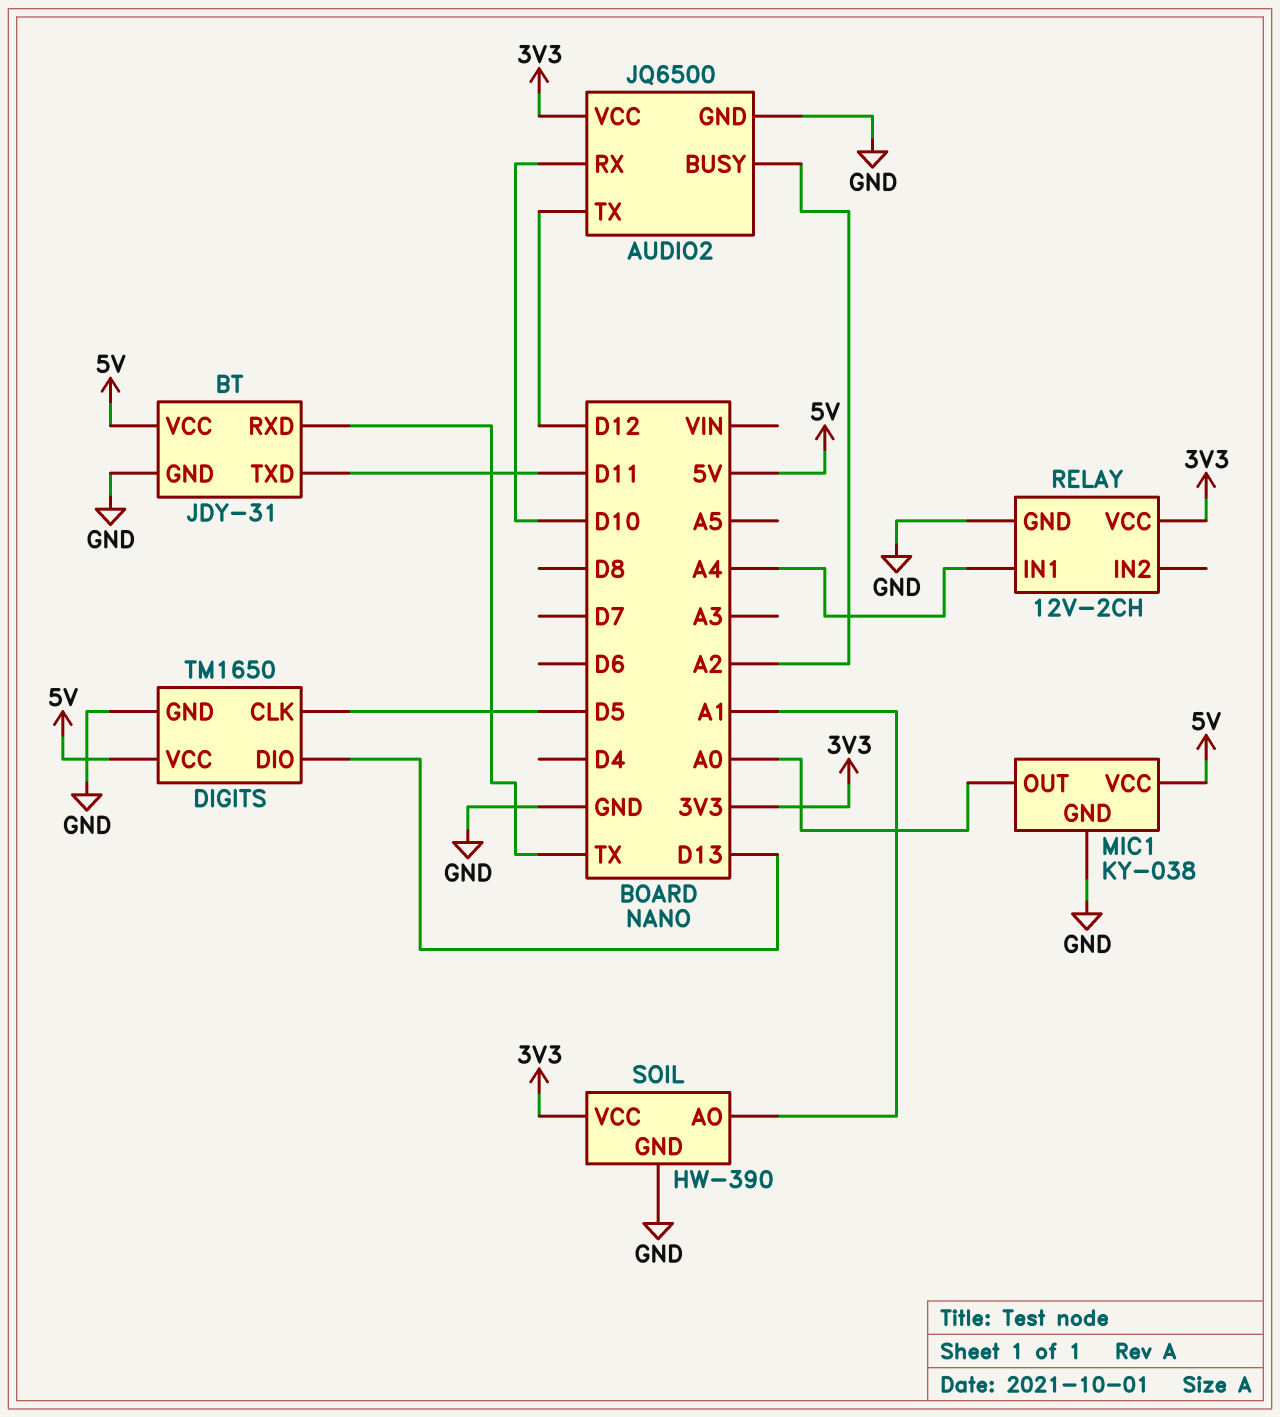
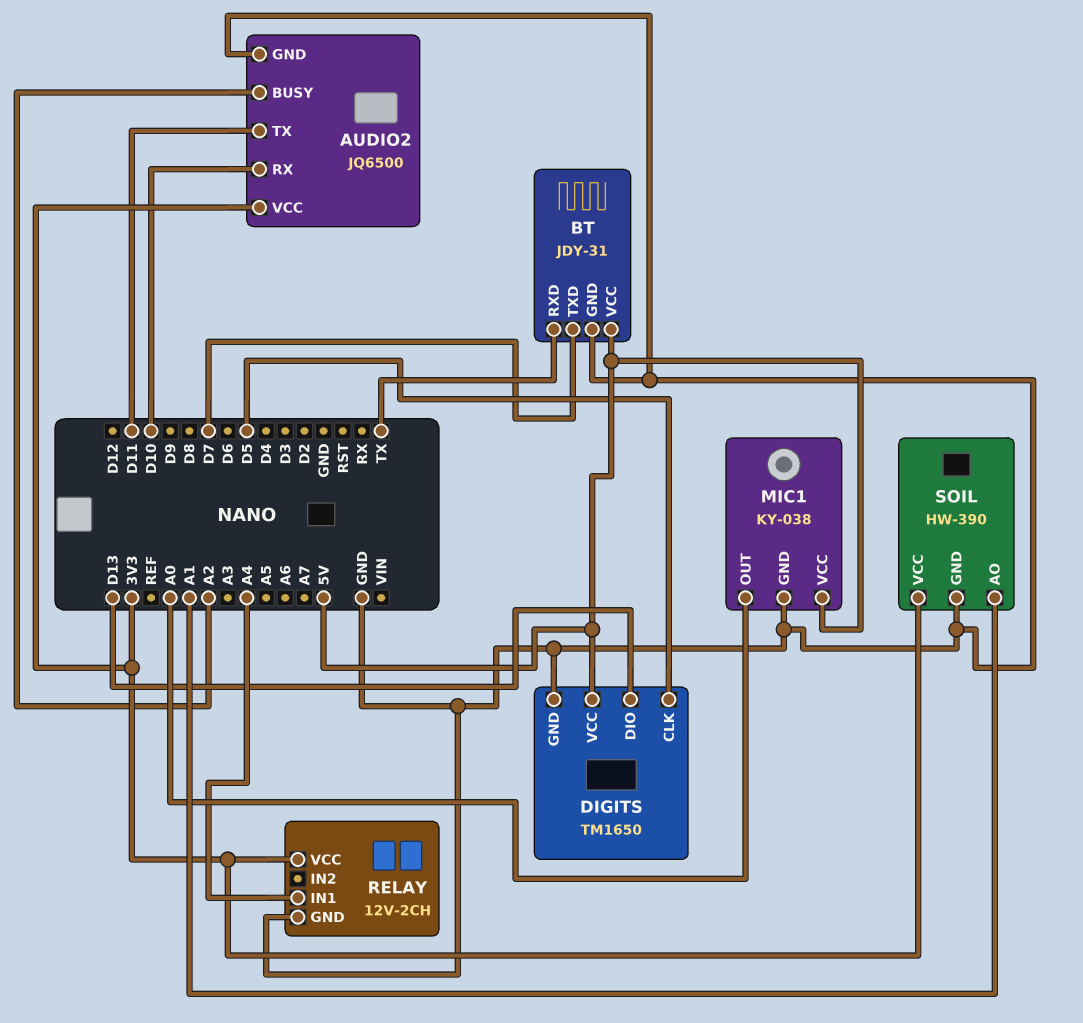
AUDIO2 pin TX: D12 -> D11
BT pin TXD: D11 -> D7

